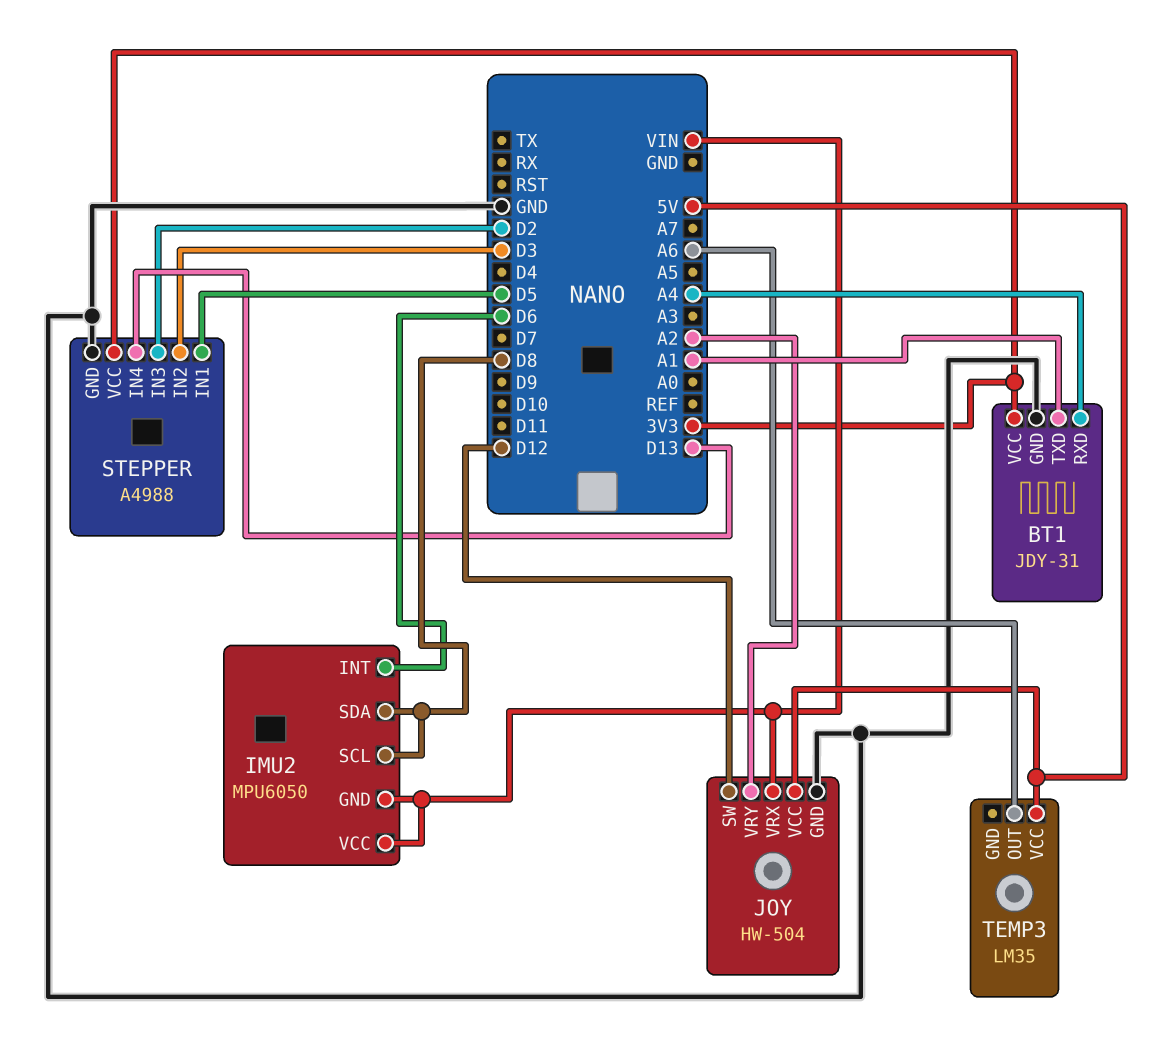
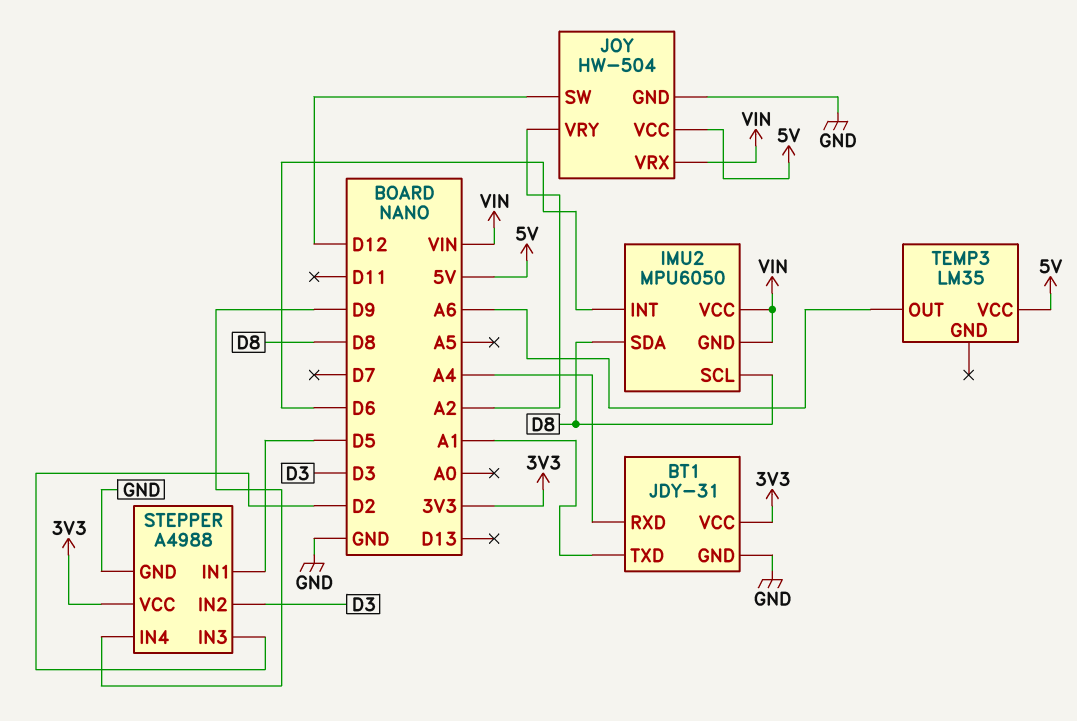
STEPPER pin IN4: D13 -> D9

